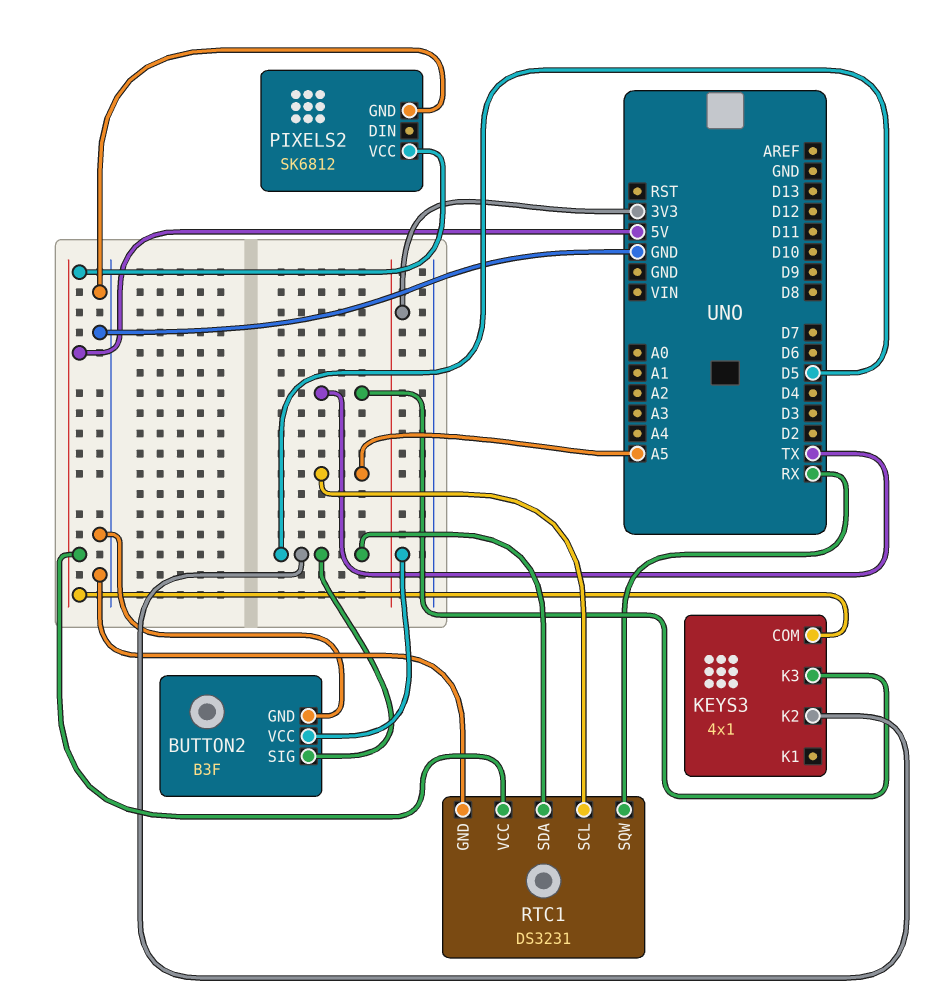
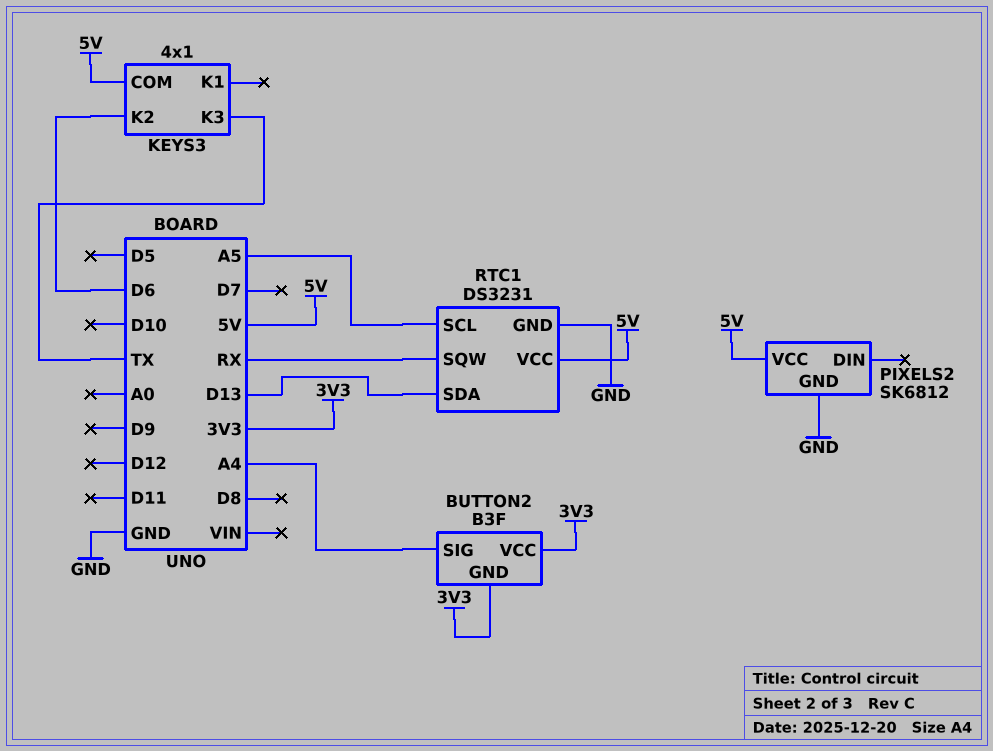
BUTTON2 pin GND: GND -> 3V3
BUTTON2 pin SIG: D5 -> A4
KEYS3 pin K2: D5 -> D6
RTC1 pin SDA: D5 -> D13

